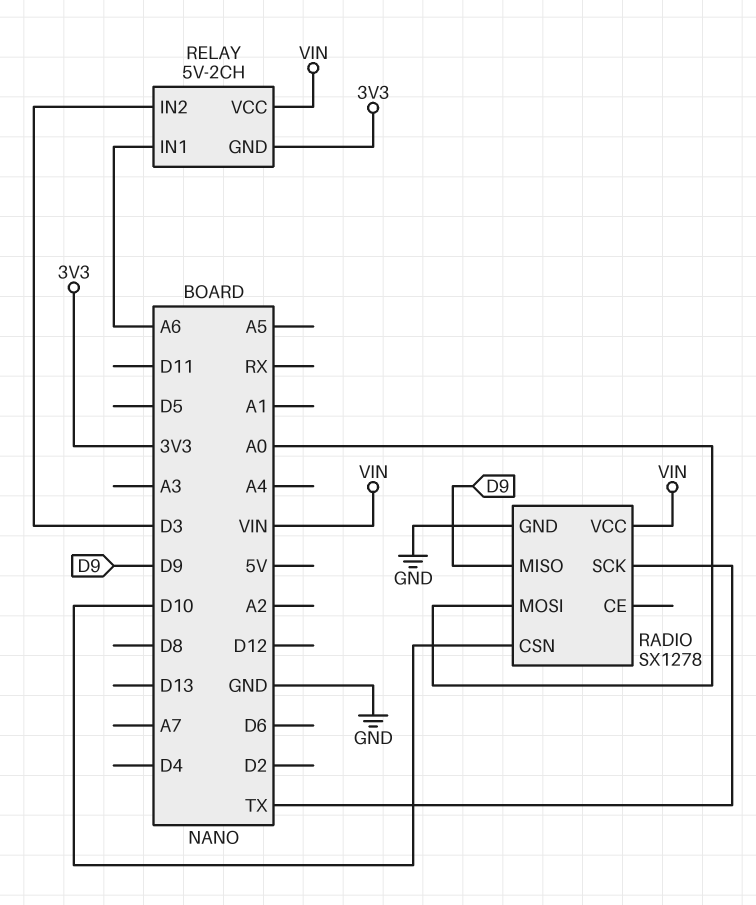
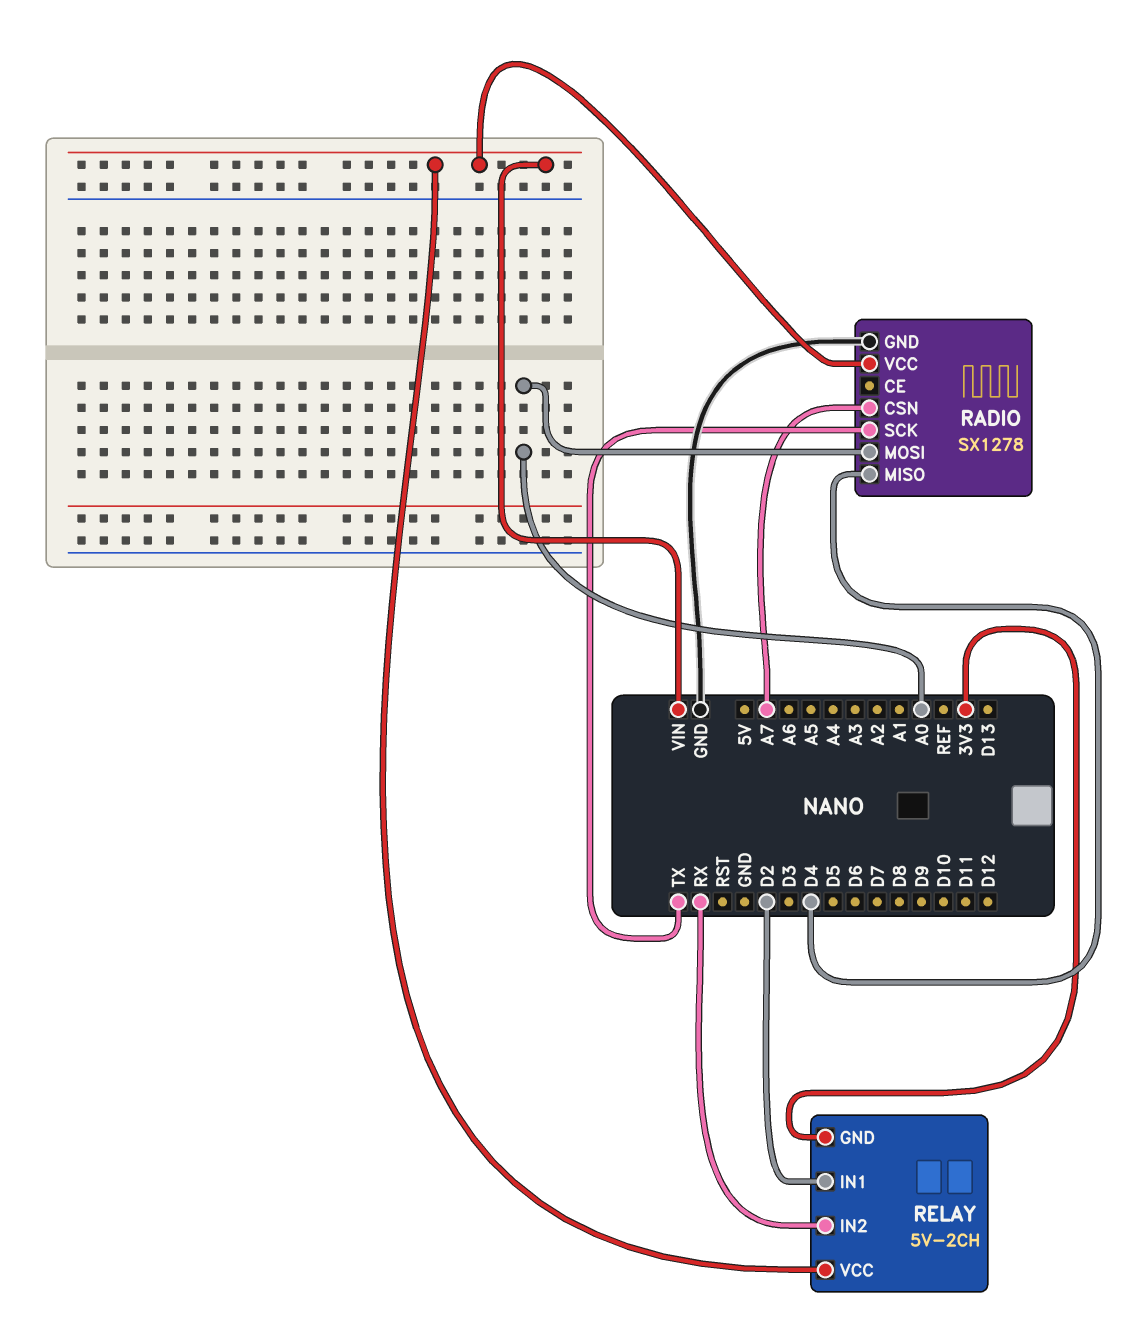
RADIO pin CSN: D10 -> A7
RADIO pin MISO: D9 -> D4
RELAY pin IN1: A6 -> D2
RELAY pin IN2: D3 -> RX

